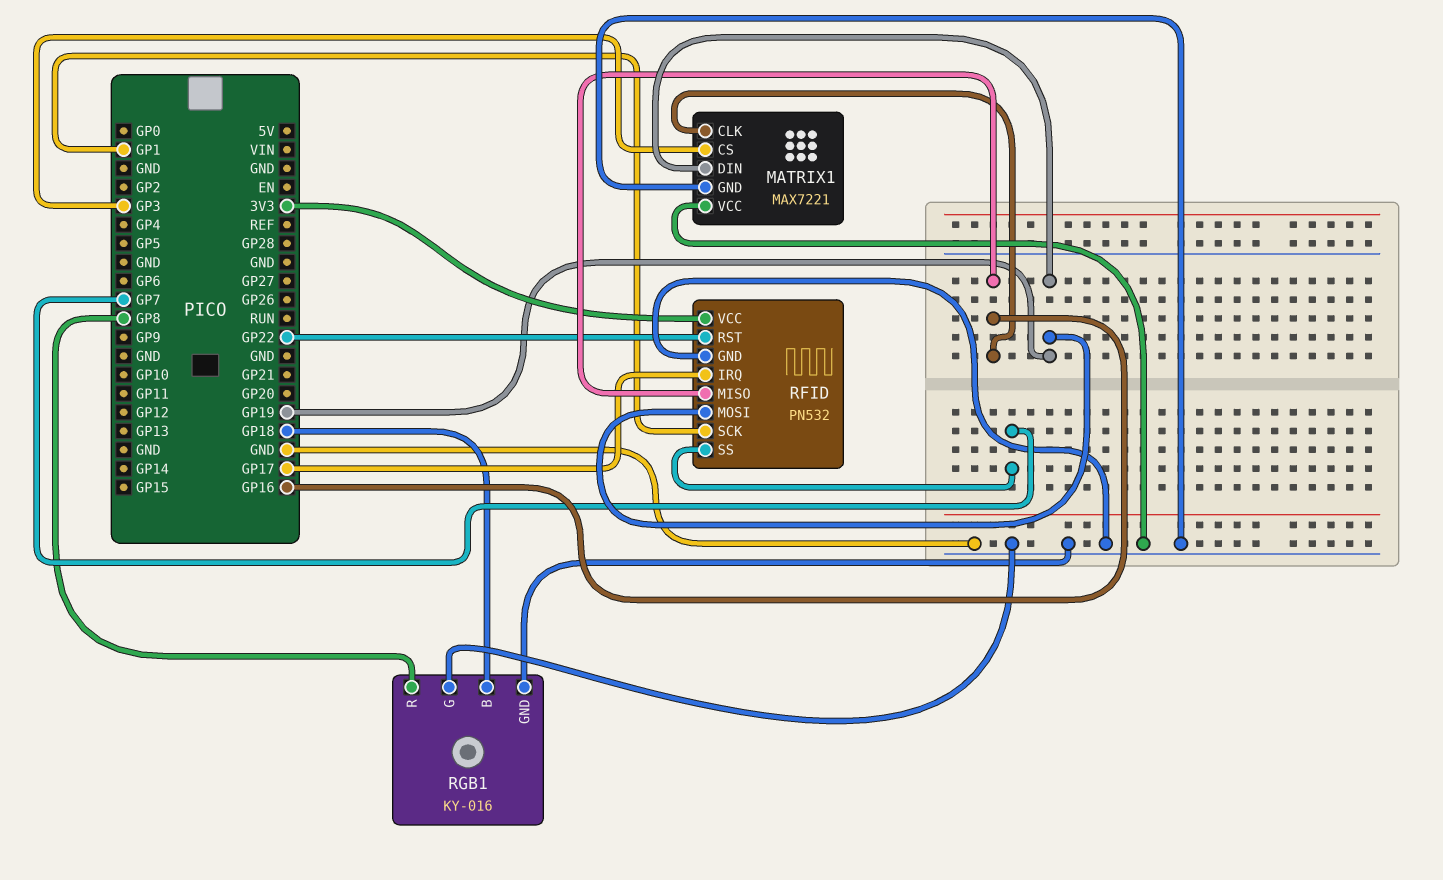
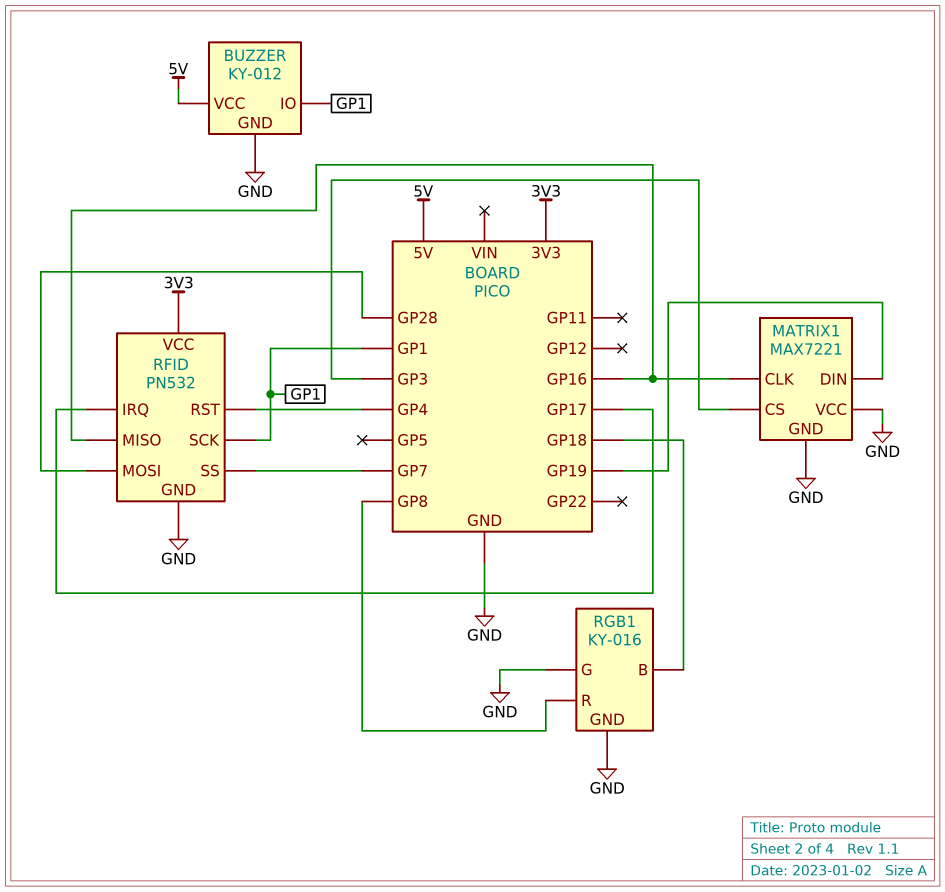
BUZZER: none -> KY-012
BUZZER pin GND: none -> GND
BUZZER pin IO: none -> GP1
BUZZER pin VCC: none -> 5V
RFID pin MOSI: GP19 -> GP28
RFID pin RST: GP22 -> GP4

